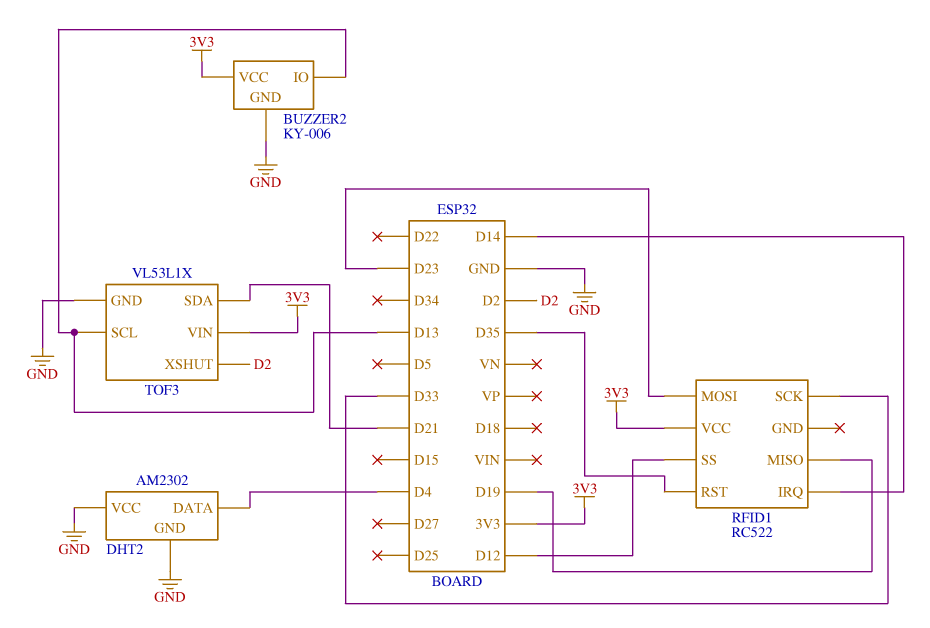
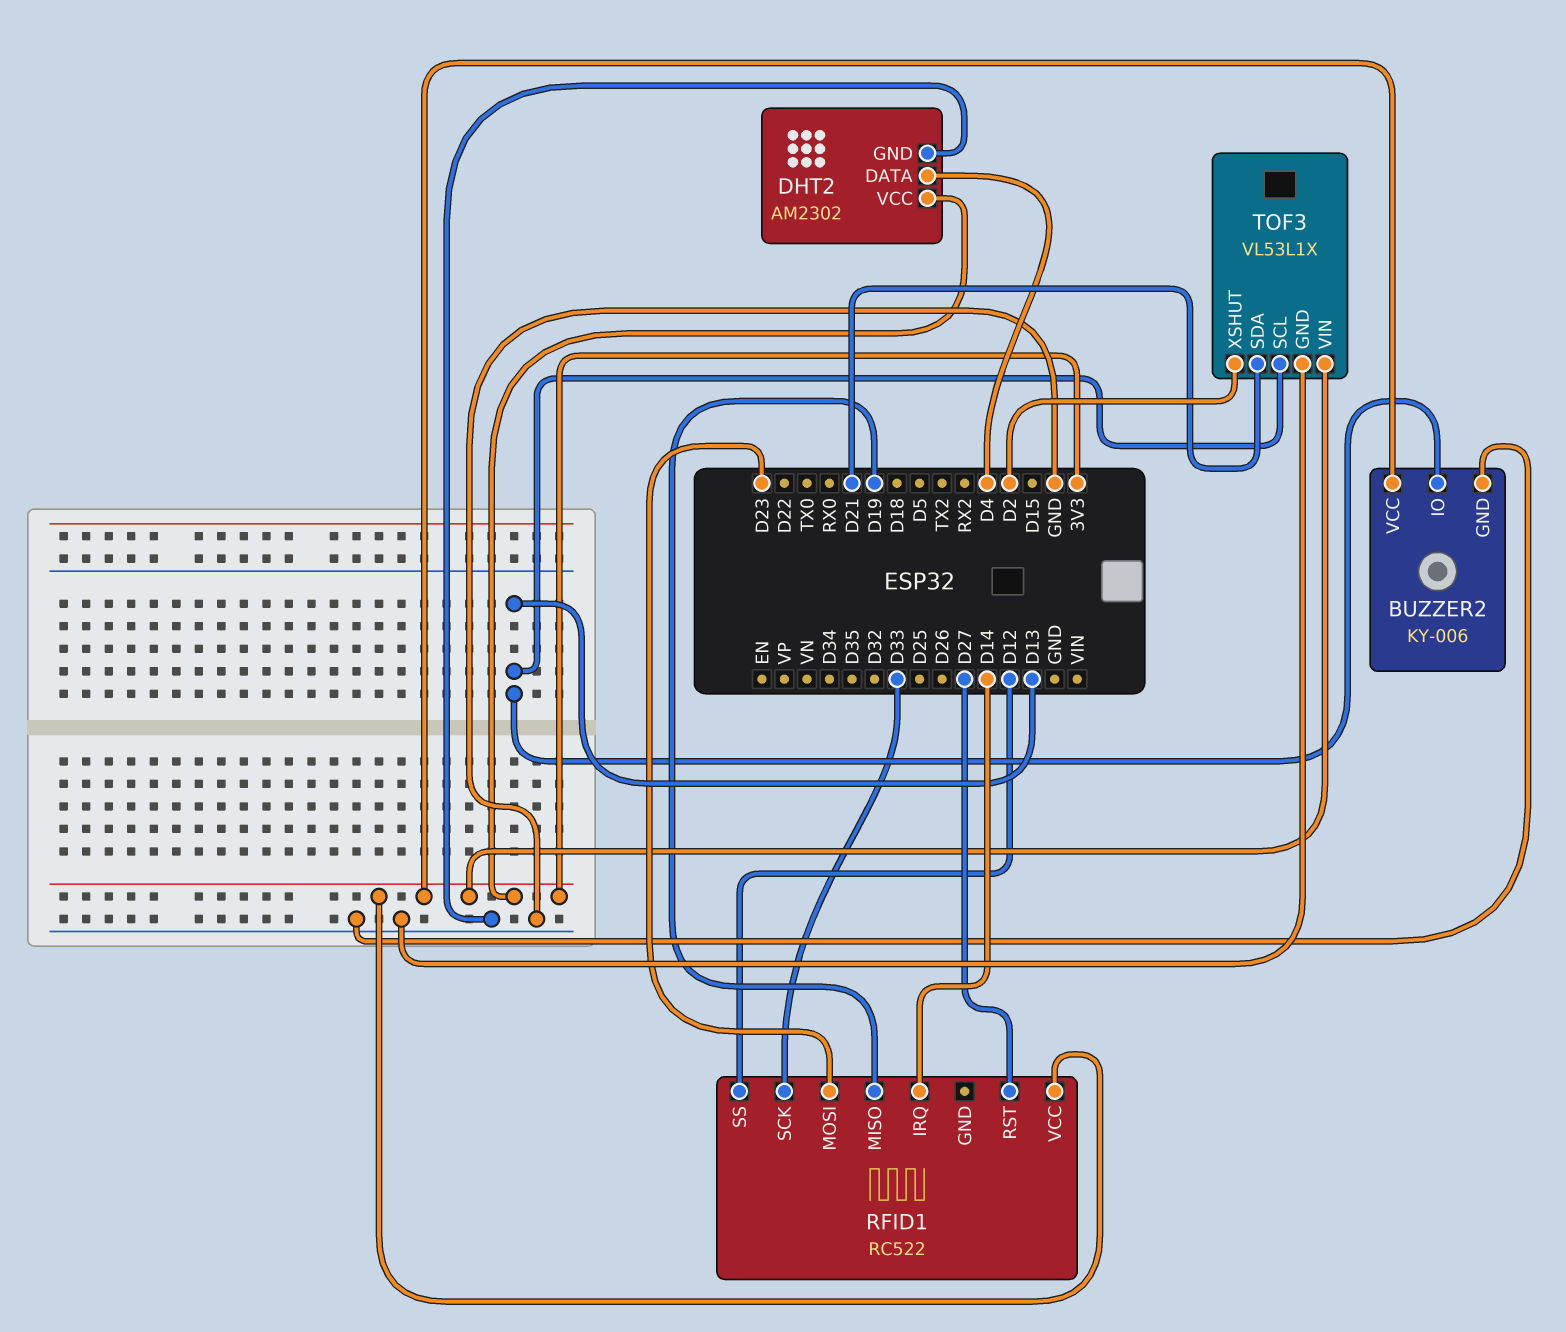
DHT2 pin VCC: GND -> 3V3
RFID1 pin RST: D35 -> D27

